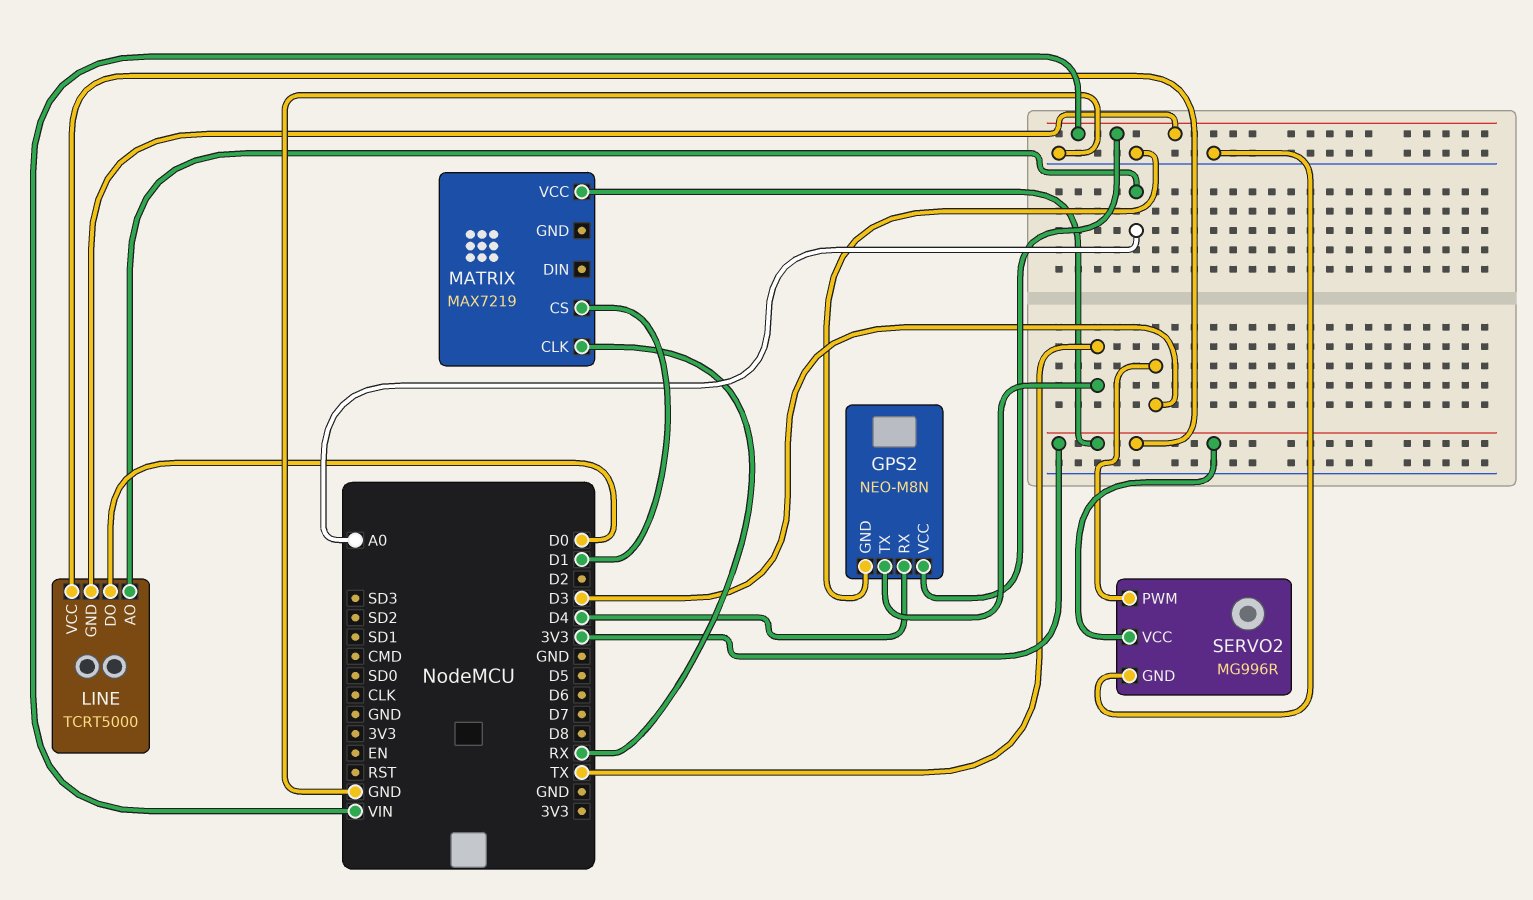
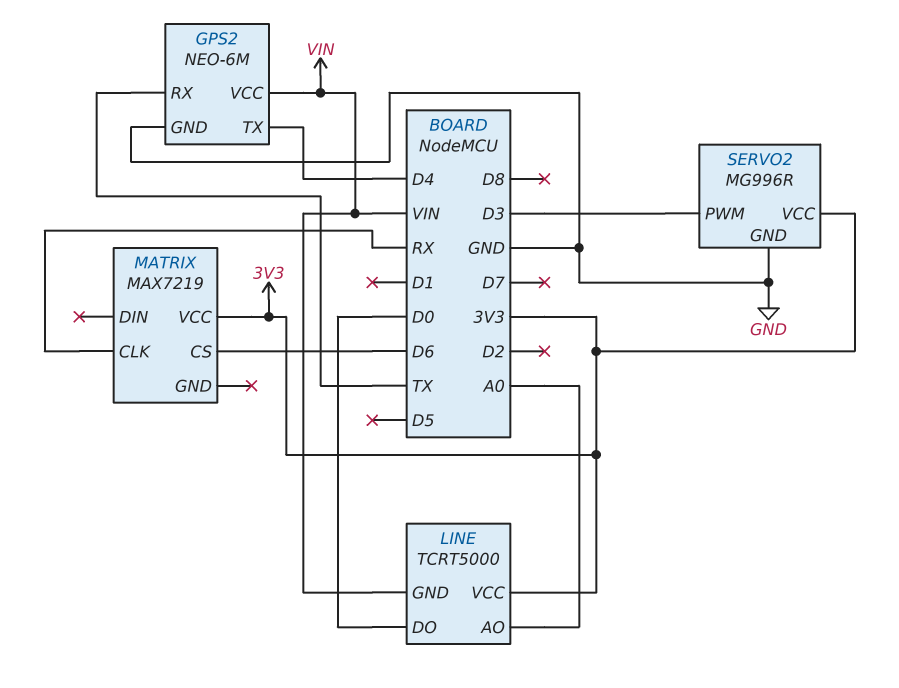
GPS2: NEO-M8N -> NEO-6M
GPS2 pin RX: D4 -> TX
GPS2 pin TX: TX -> D4
MATRIX pin CS: D1 -> D6

